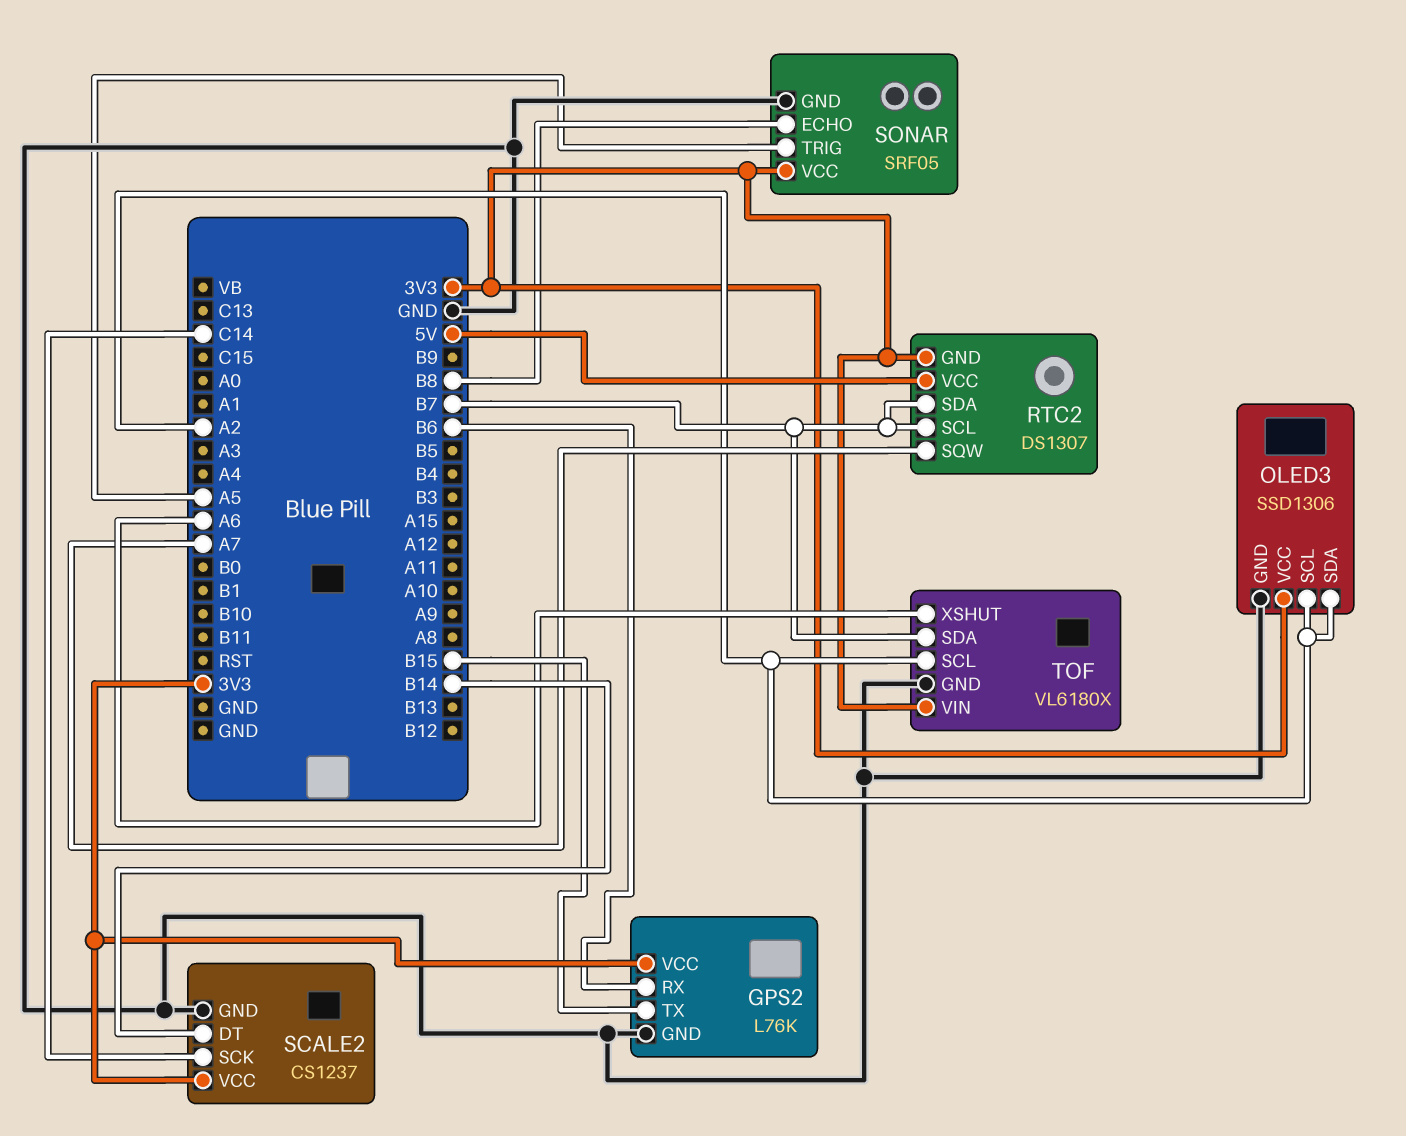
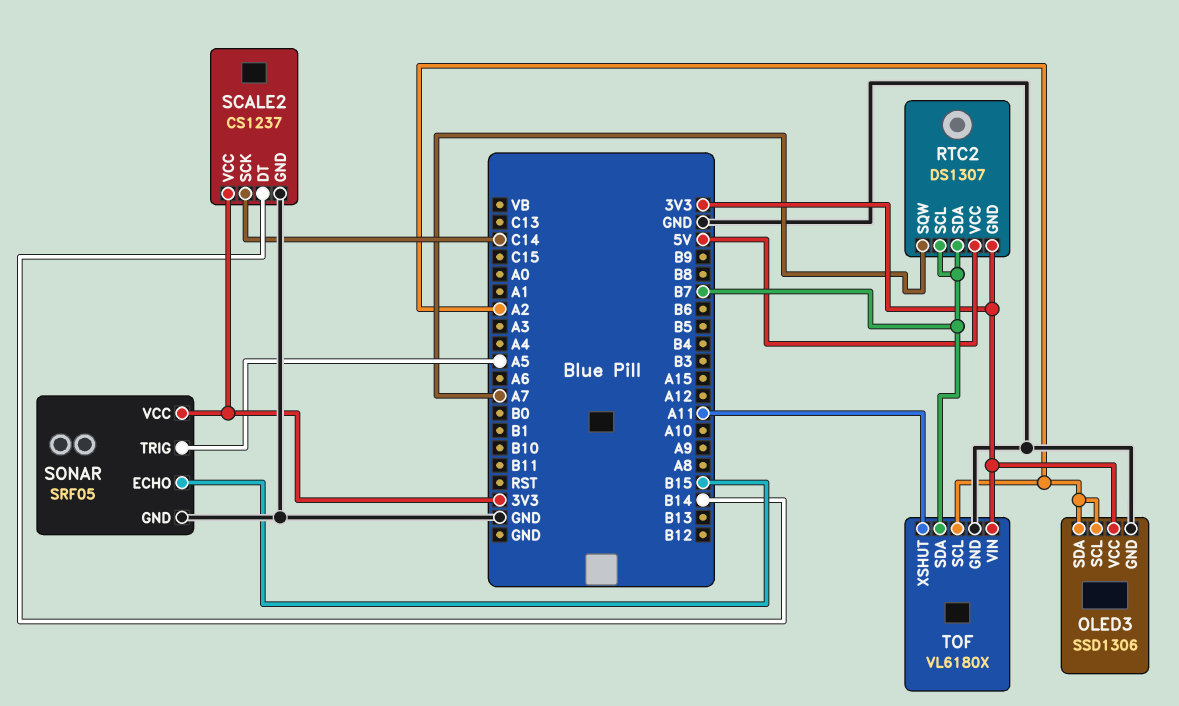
GPS2: L76K -> none
GPS2 pin GND: GND -> none
GPS2 pin RX: B6 -> none
GPS2 pin TX: B15 -> none
GPS2 pin VCC: 3V3 -> none
SONAR pin ECHO: B8 -> B15
TOF pin XSHUT: A6 -> A11

